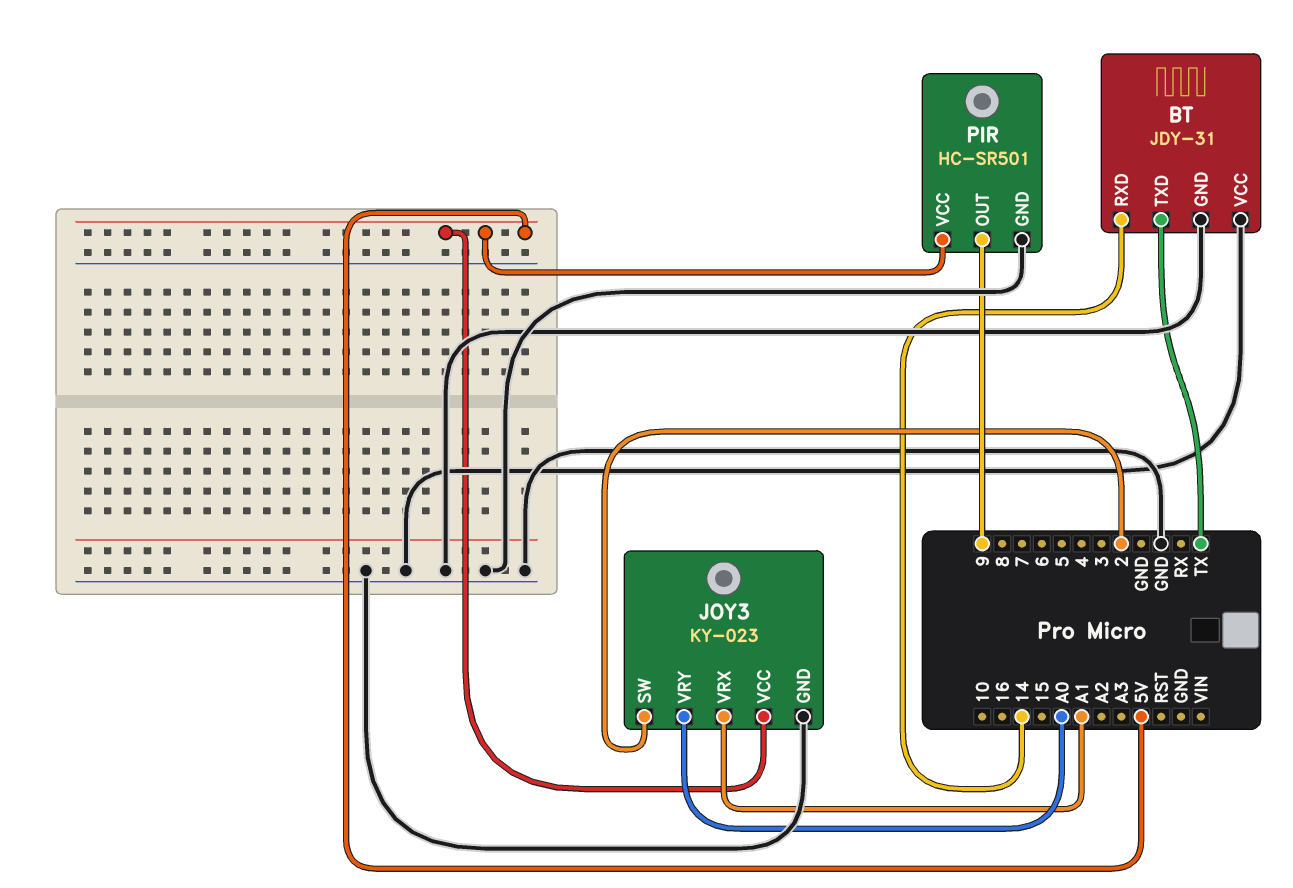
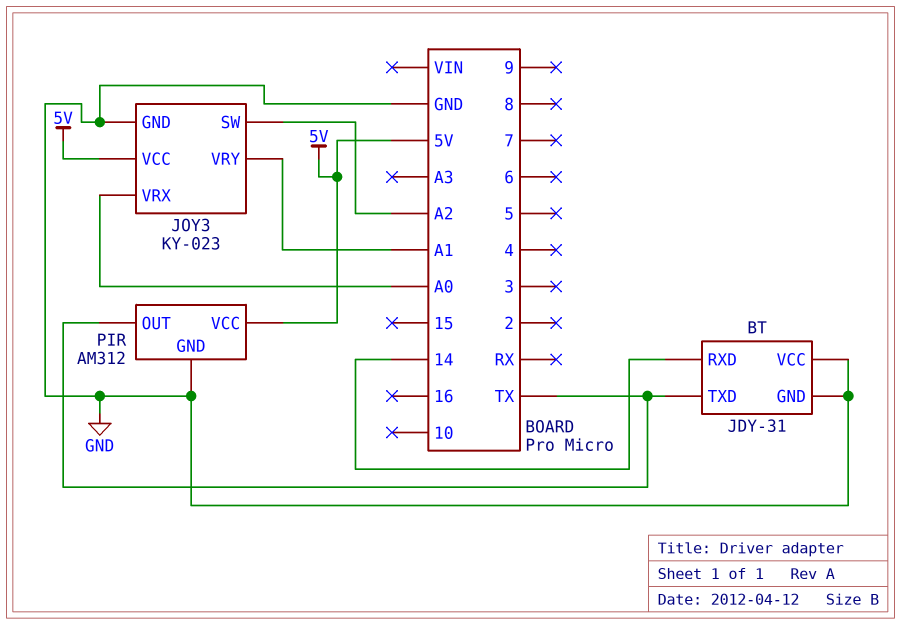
JOY3 pin SW: 2 -> A2
JOY3 pin VRX: A1 -> A0
JOY3 pin VRY: A0 -> A1
PIR: HC-SR501 -> AM312
PIR pin OUT: 9 -> TX

